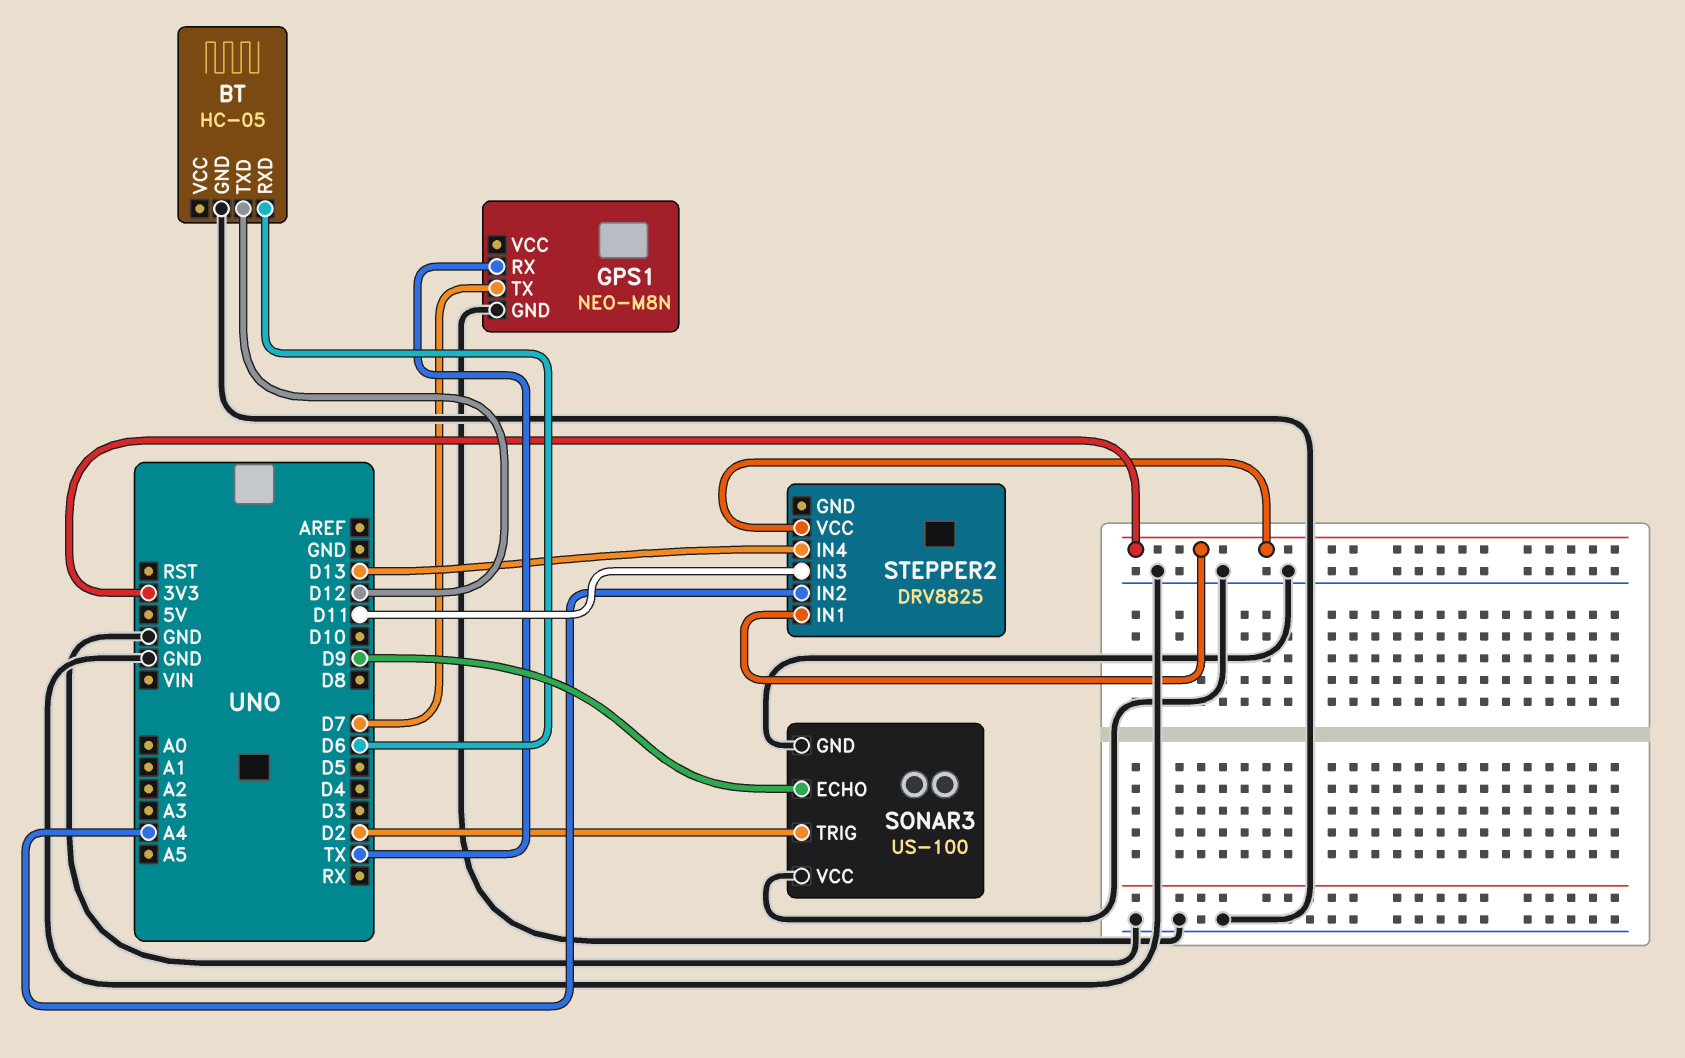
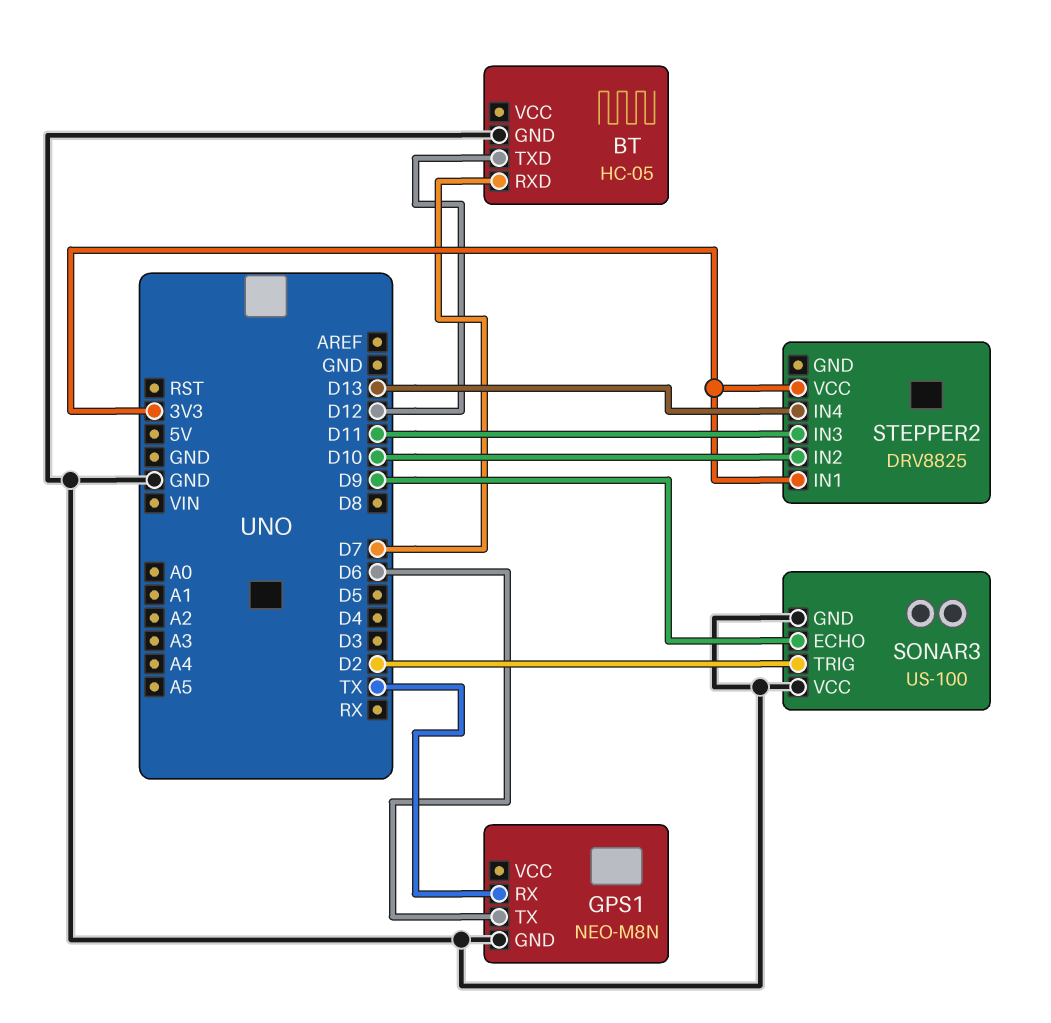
BT pin RXD: D6 -> D7
GPS1 pin TX: D7 -> D6
STEPPER2 pin IN2: A4 -> D10

